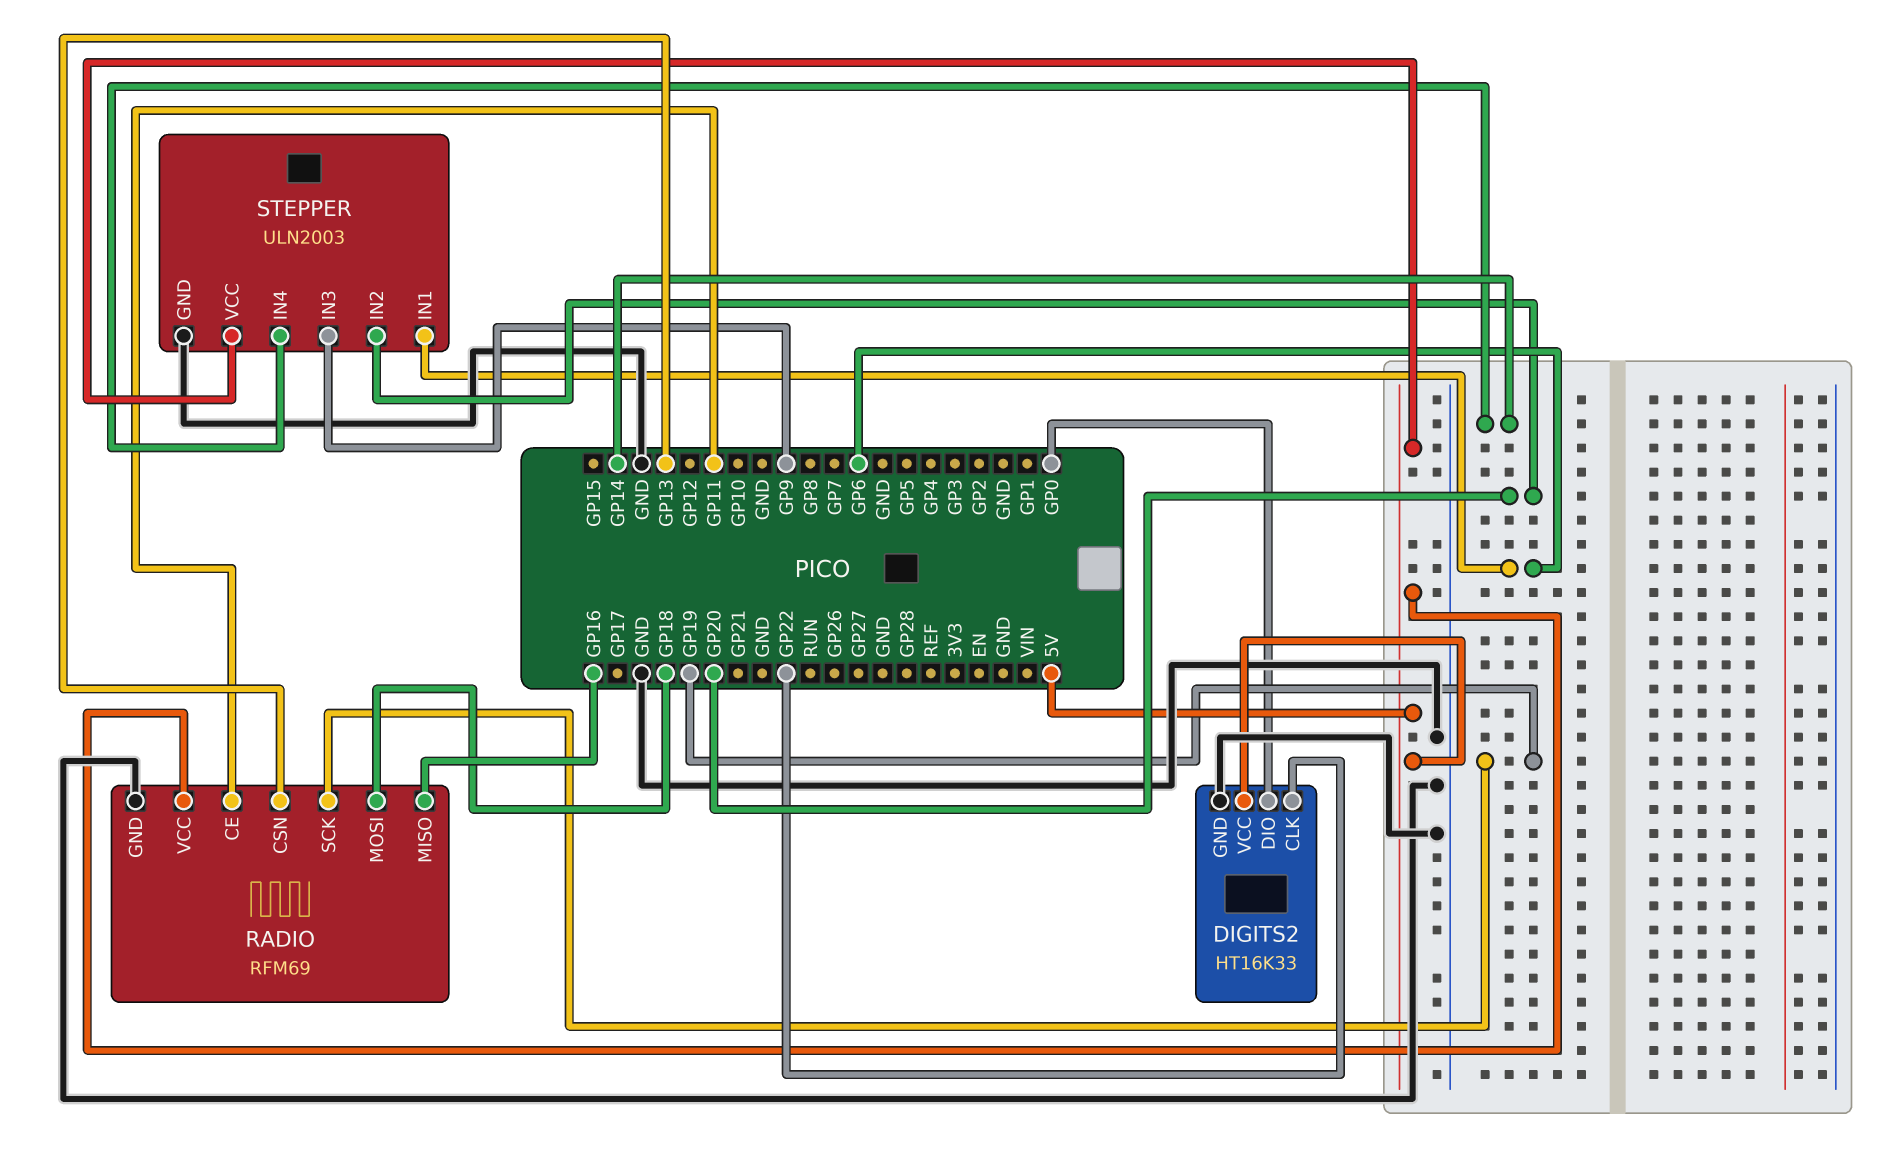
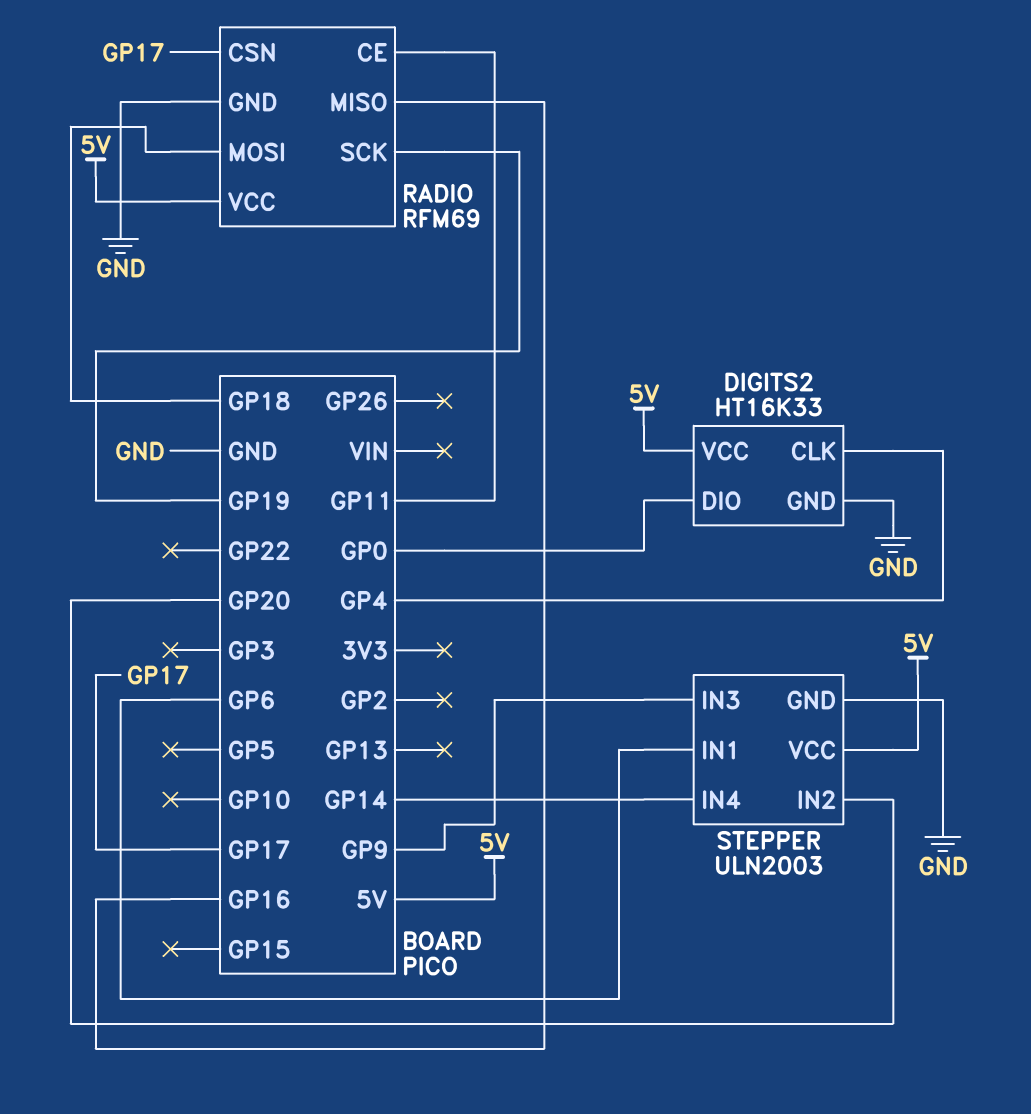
DIGITS2 pin CLK: GP22 -> GP4
RADIO pin CSN: GP13 -> GP17

